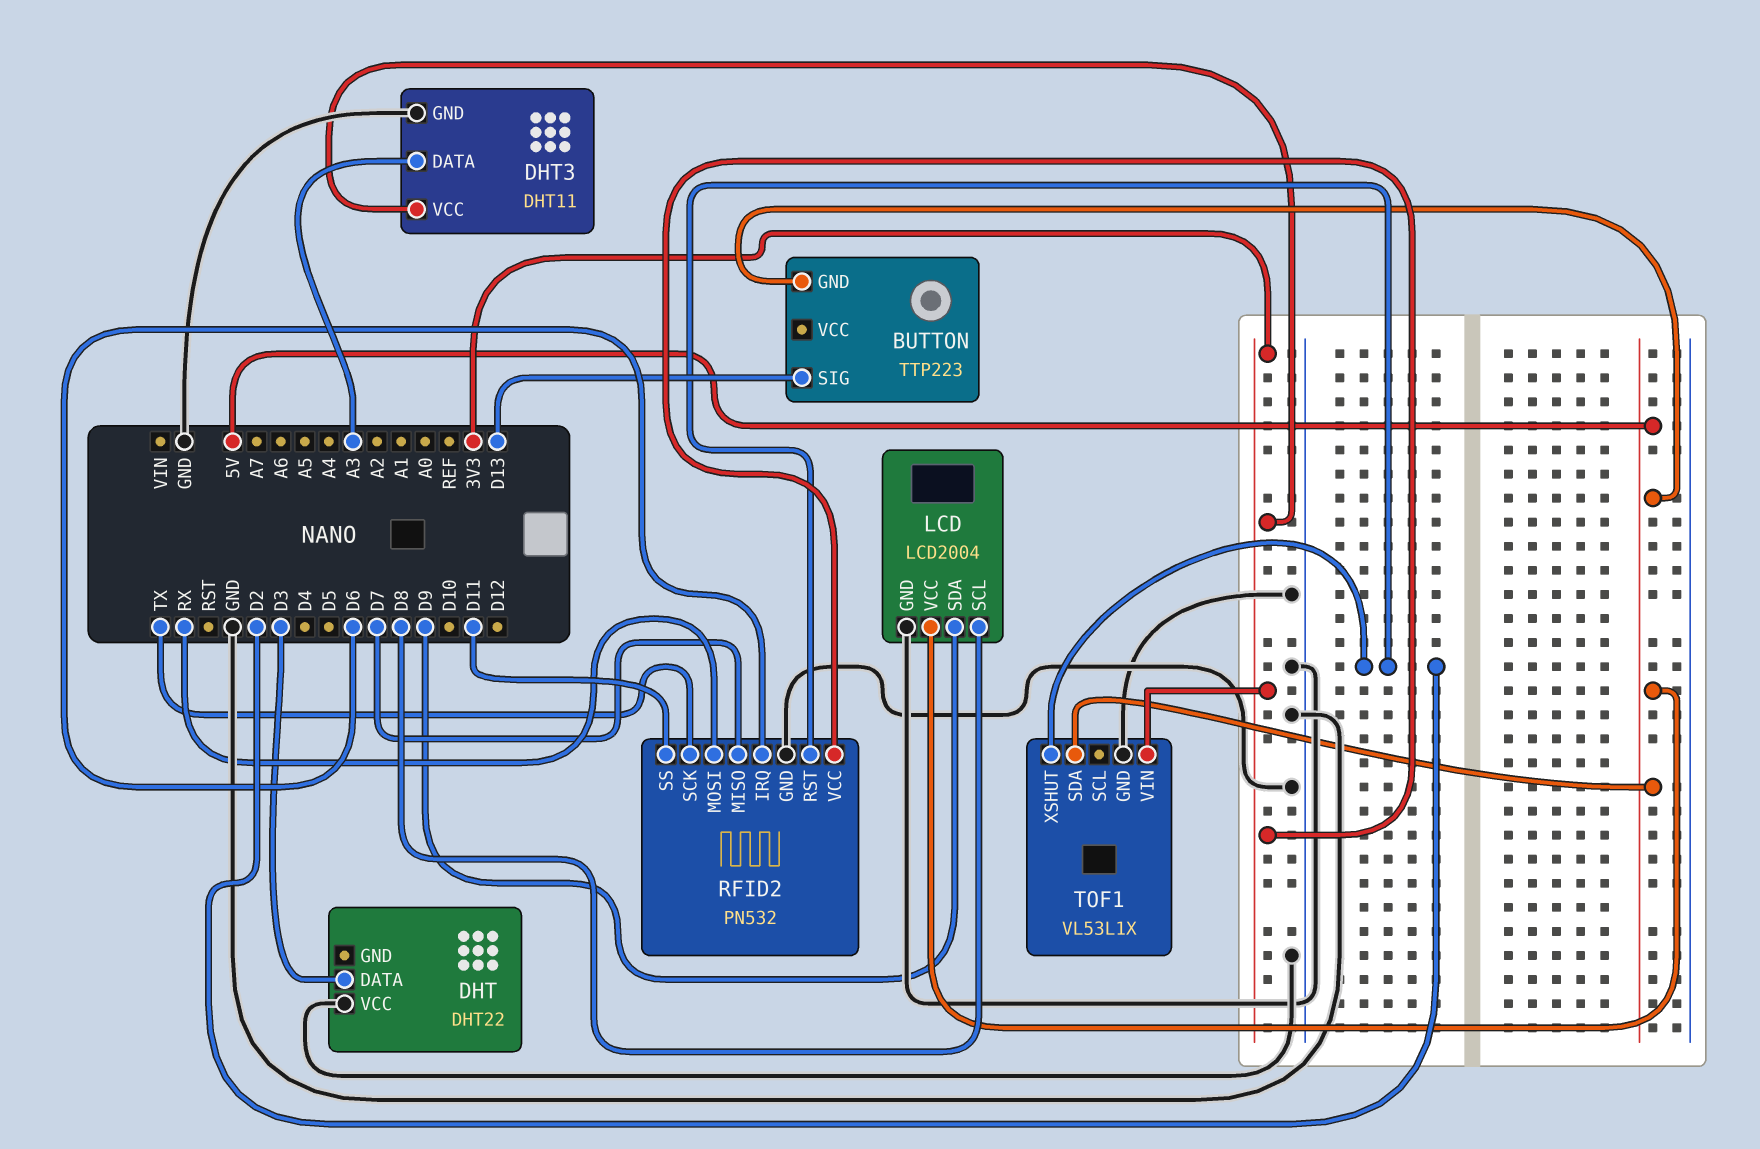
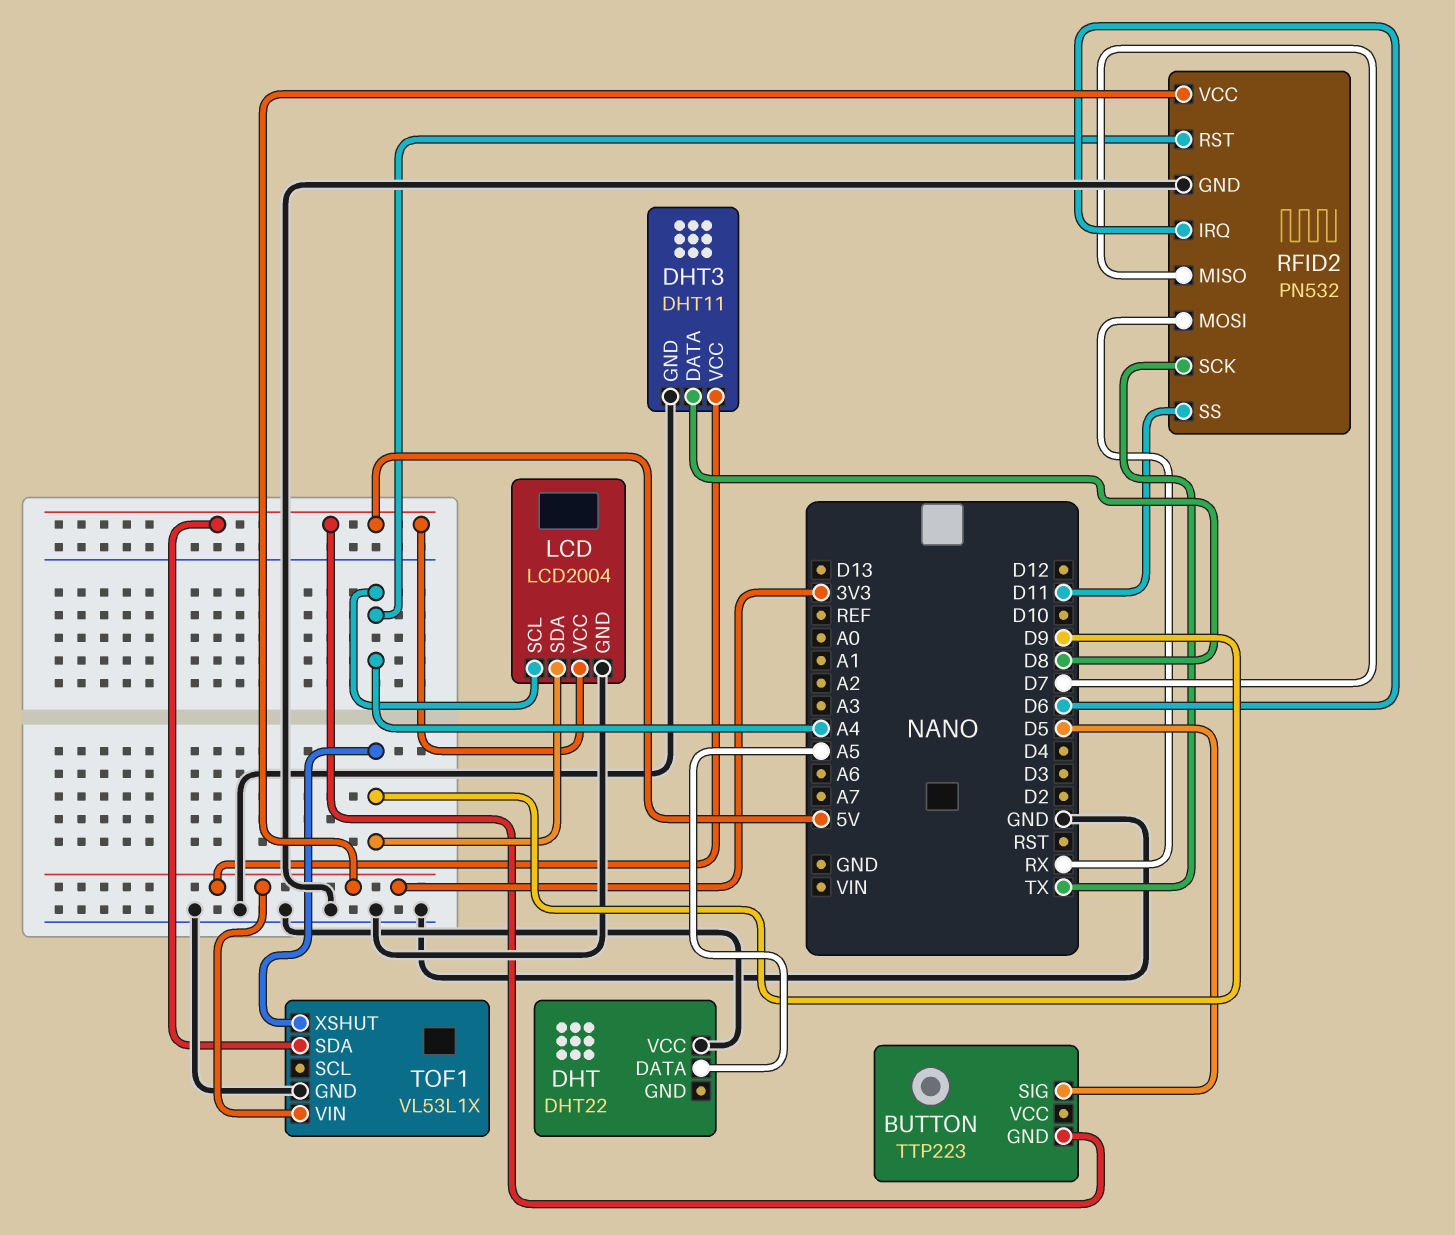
BUTTON pin SIG: D13 -> D5
DHT pin DATA: D3 -> A5
DHT3 pin DATA: A3 -> D8
LCD pin SCL: D8 -> A4
RFID2 pin RST: D2 -> A4
TOF1 pin XSHUT: D2 -> D9

